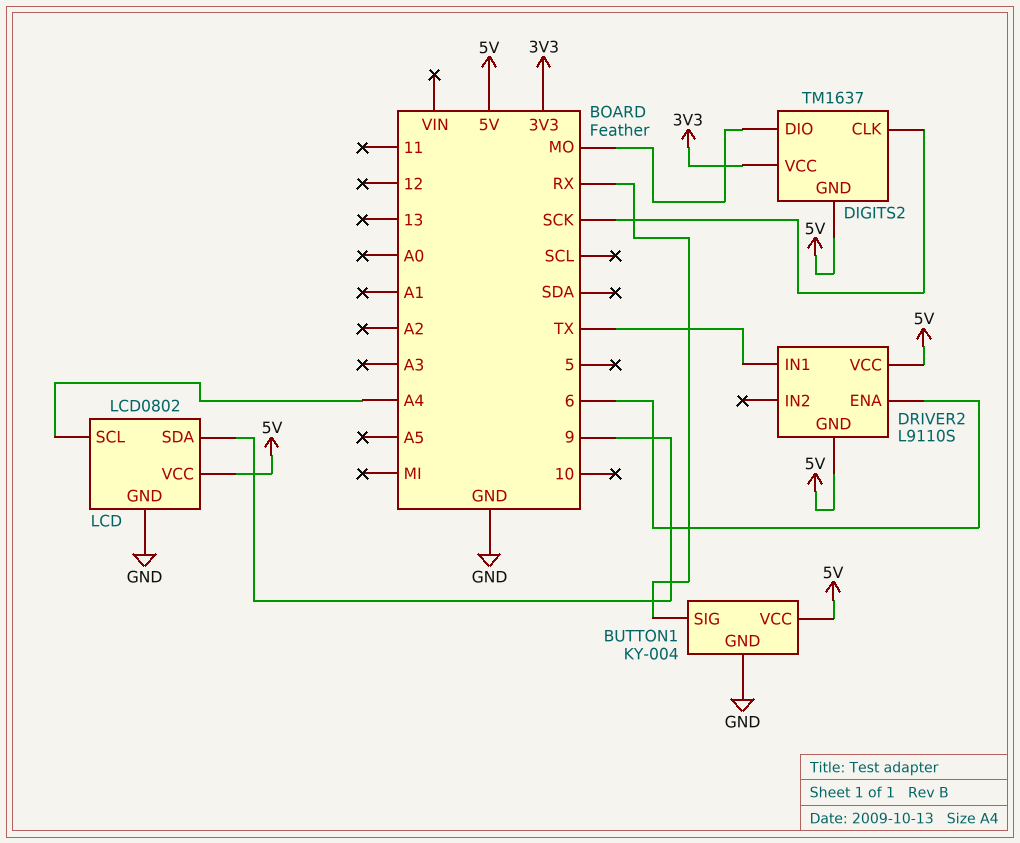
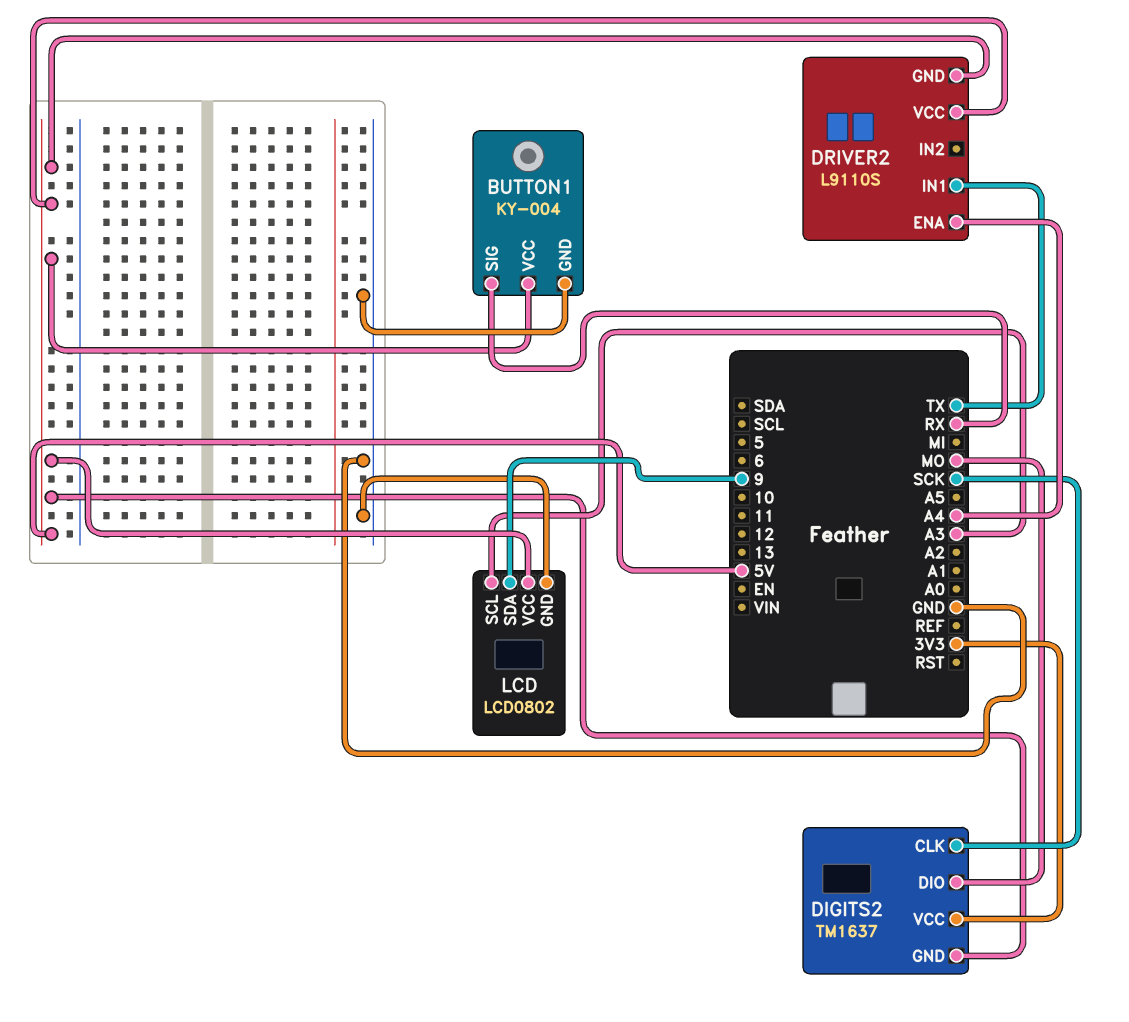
DRIVER2 pin ENA: 6 -> A4
LCD pin SCL: A4 -> A3

